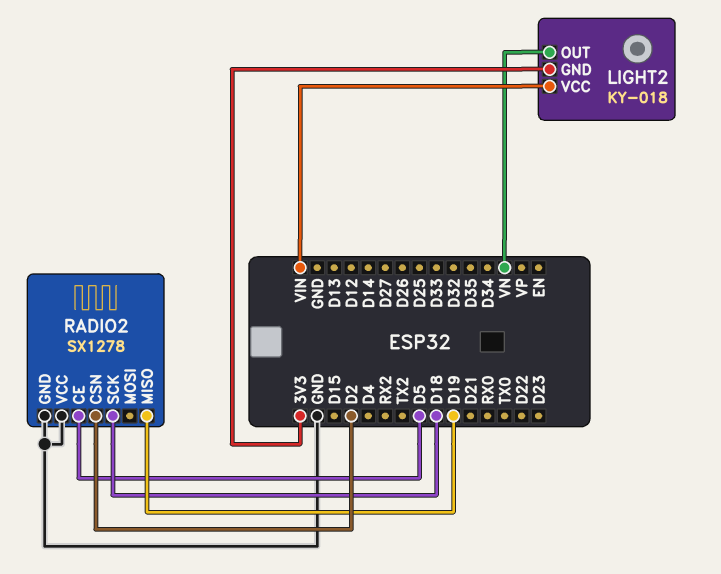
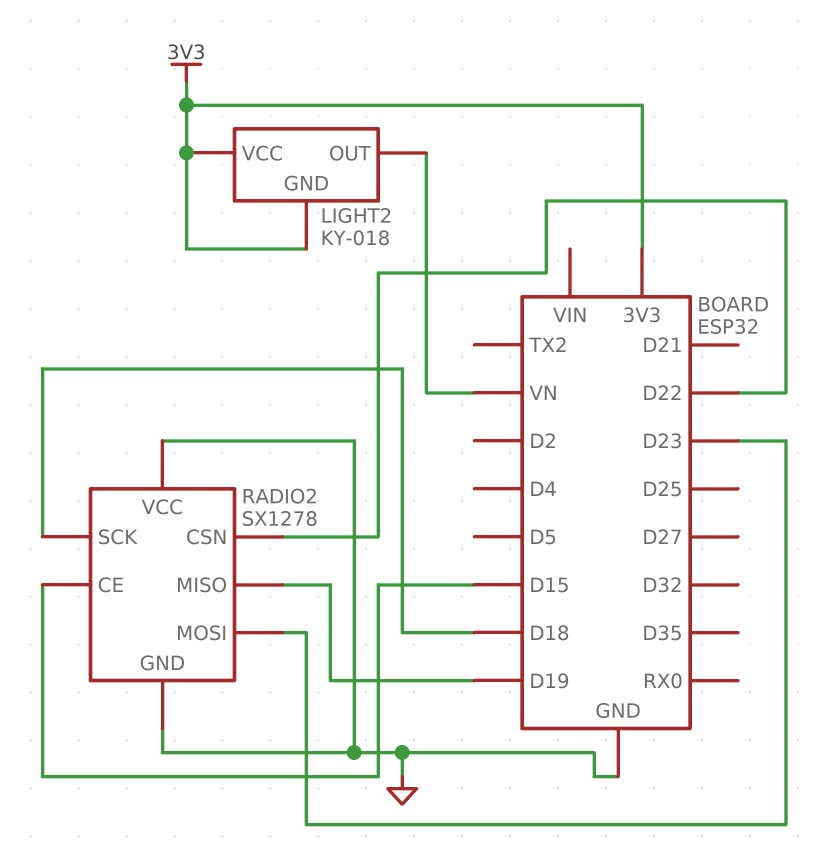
LIGHT2 pin VCC: VIN -> 3V3
RADIO2 pin CE: D5 -> D15
RADIO2 pin CSN: D2 -> D22
RADIO2 pin MOSI: none -> D23

